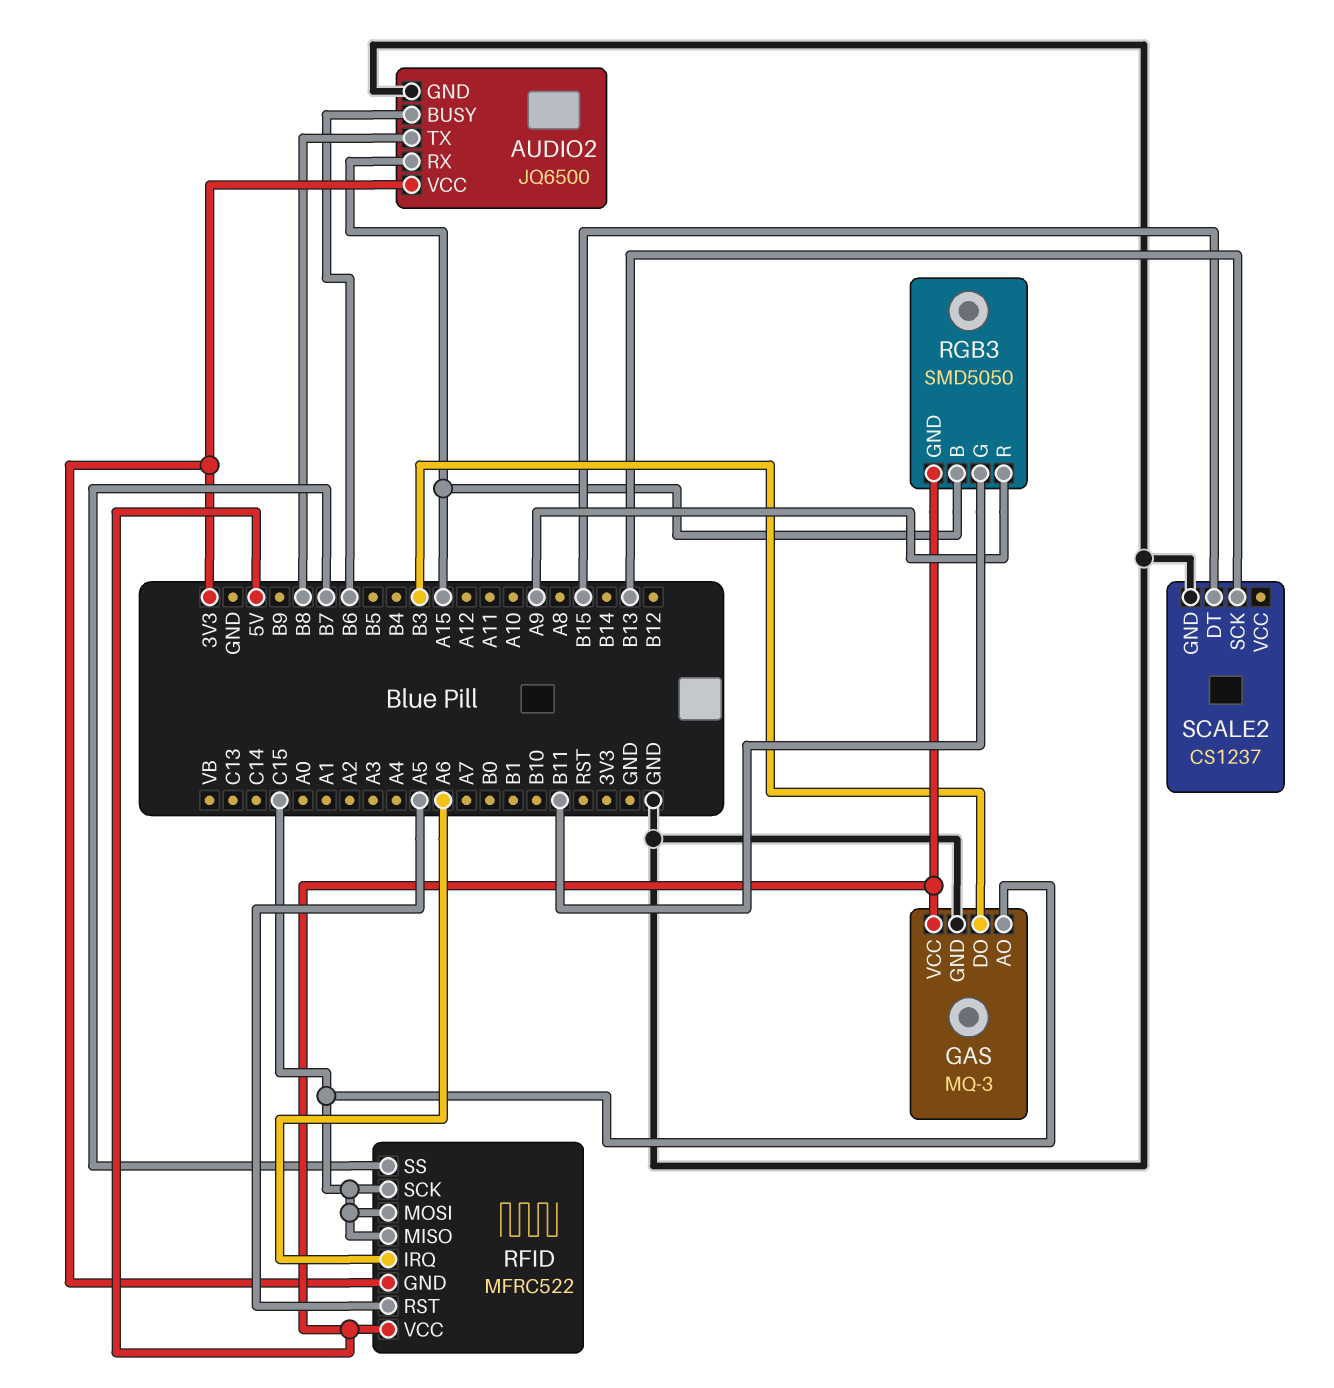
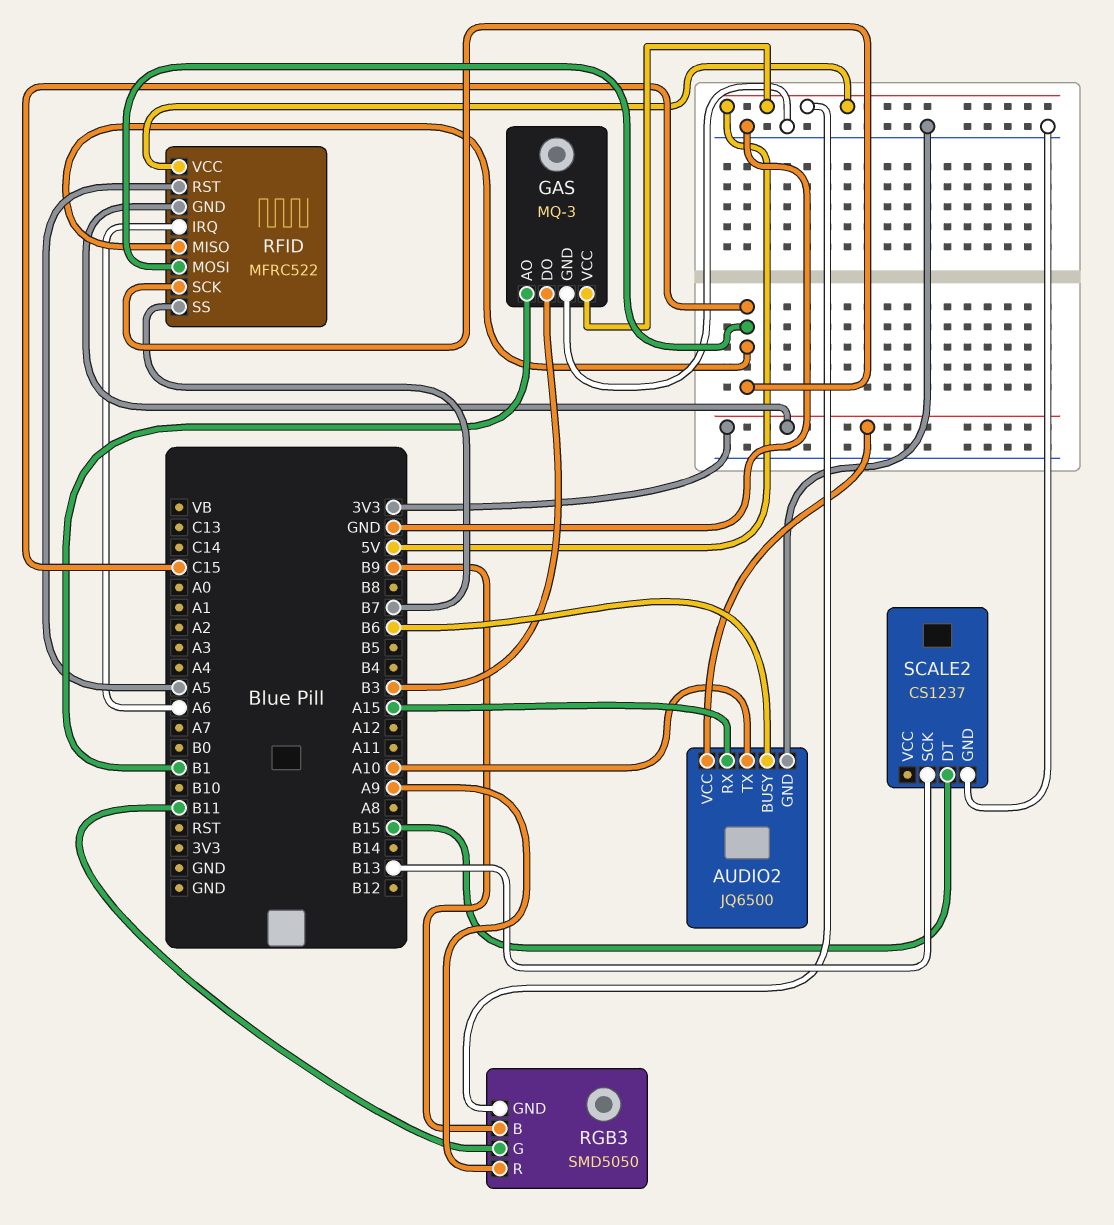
AUDIO2 pin TX: B8 -> A10
GAS pin AO: C15 -> B1
RGB3 pin B: A15 -> B9

